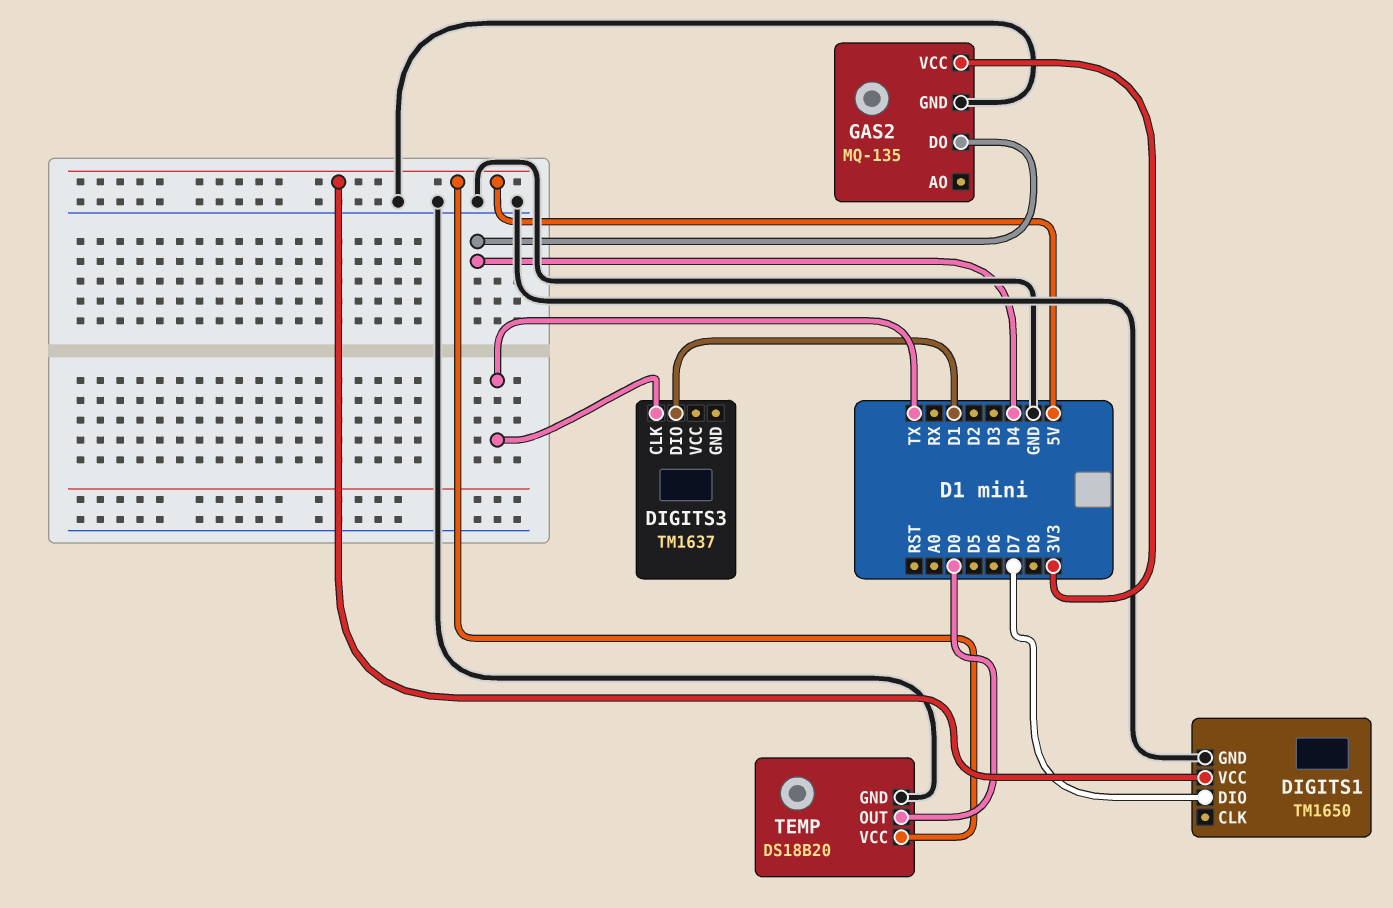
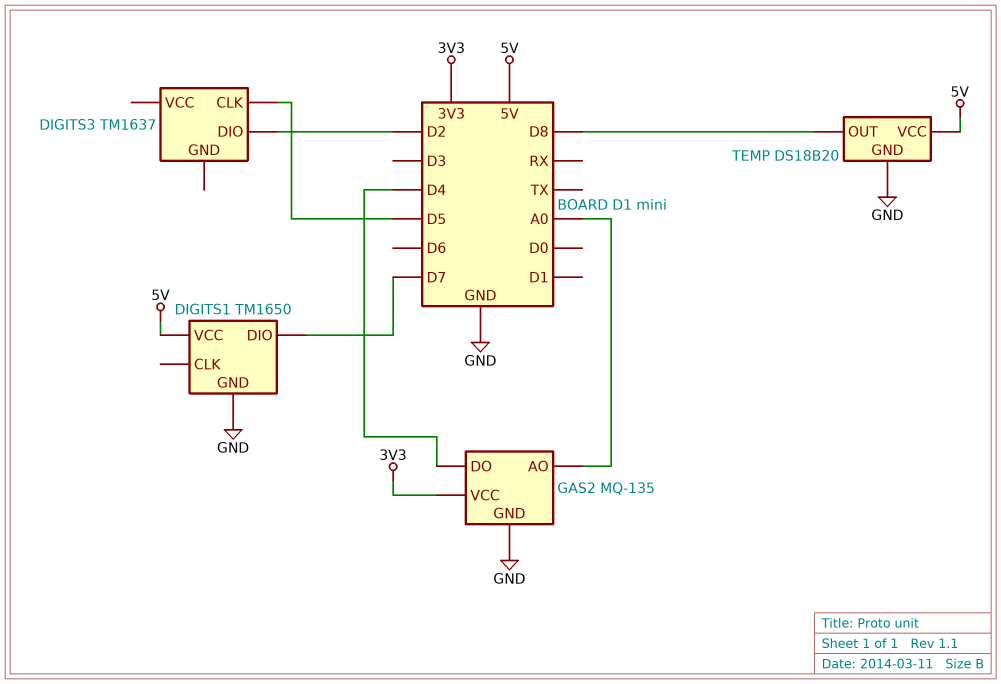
DIGITS3 pin CLK: TX -> D5
DIGITS3 pin DIO: D1 -> D2
GAS2 pin AO: none -> A0
TEMP pin OUT: D0 -> D8

